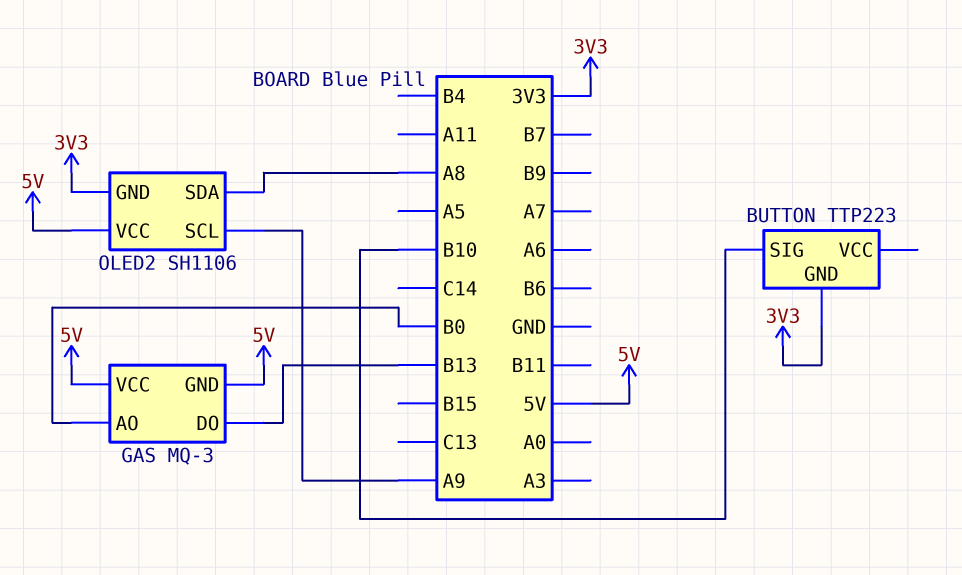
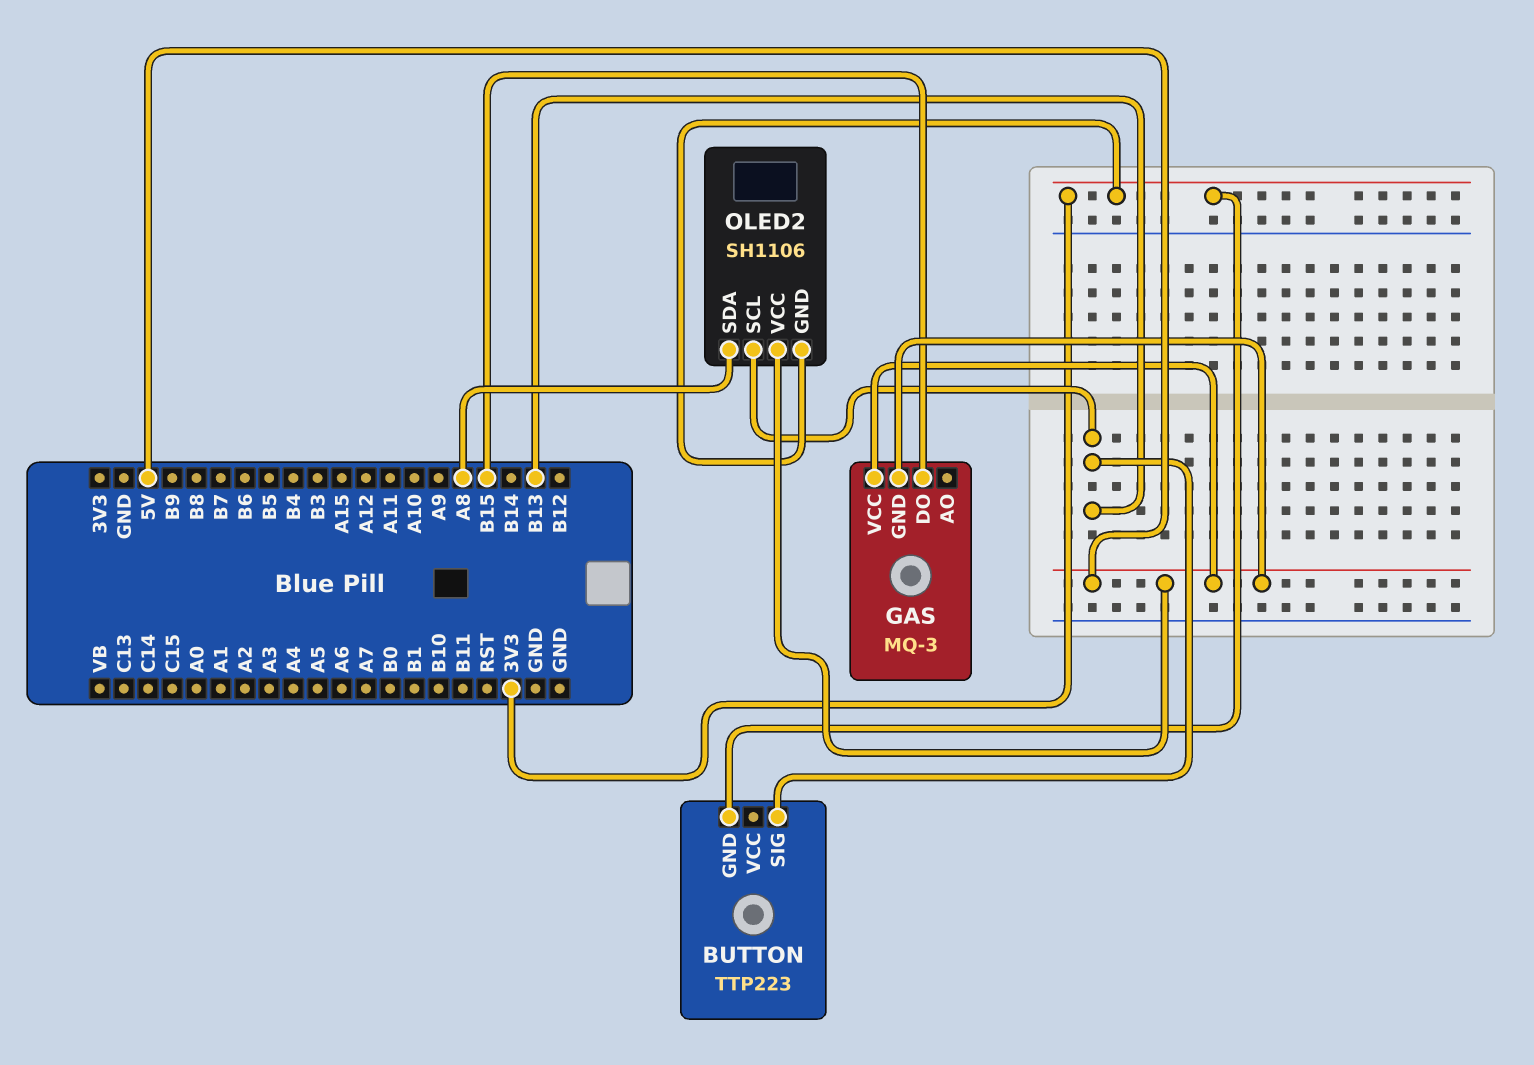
BUTTON pin SIG: B10 -> B13
GAS pin AO: B0 -> none
GAS pin DO: B13 -> B15
OLED2 pin SCL: A9 -> B13

